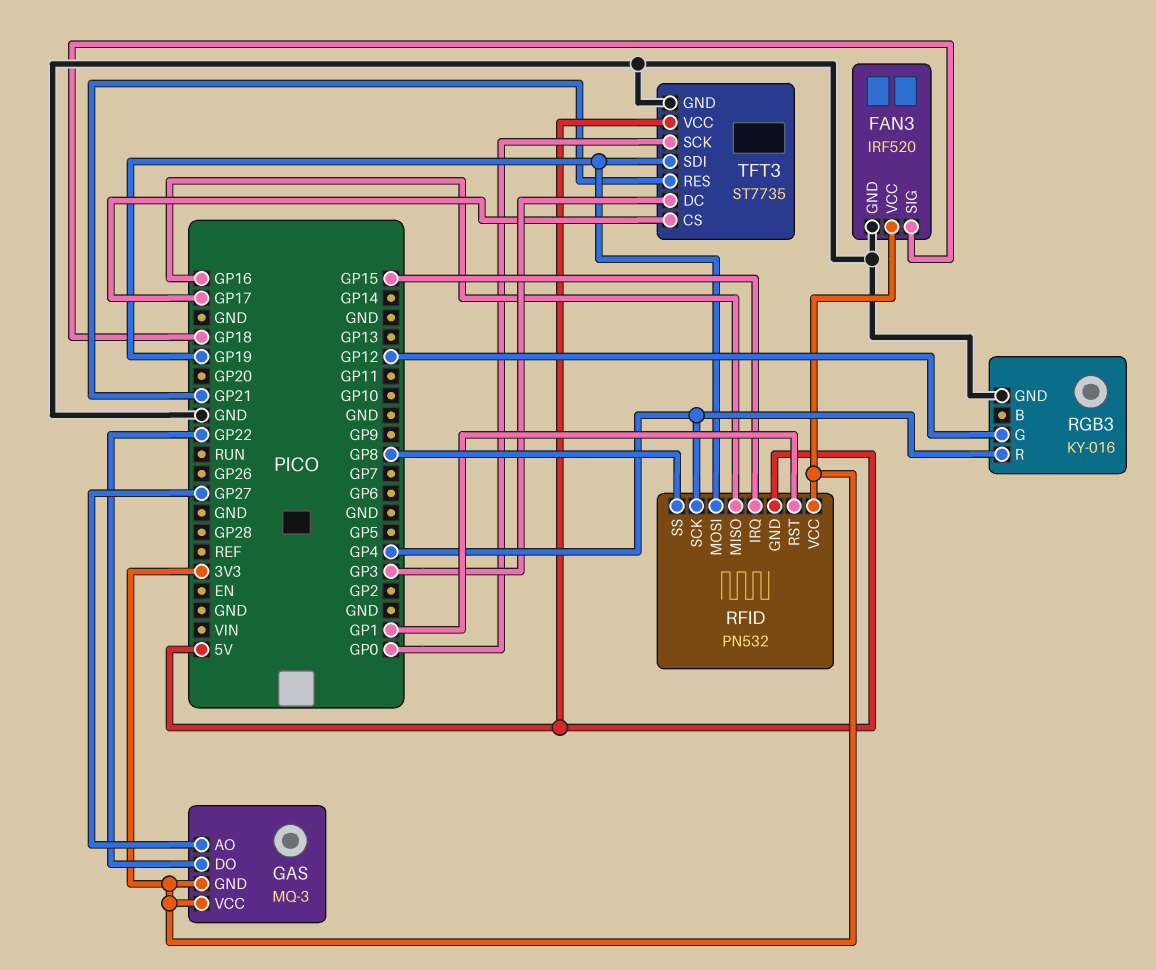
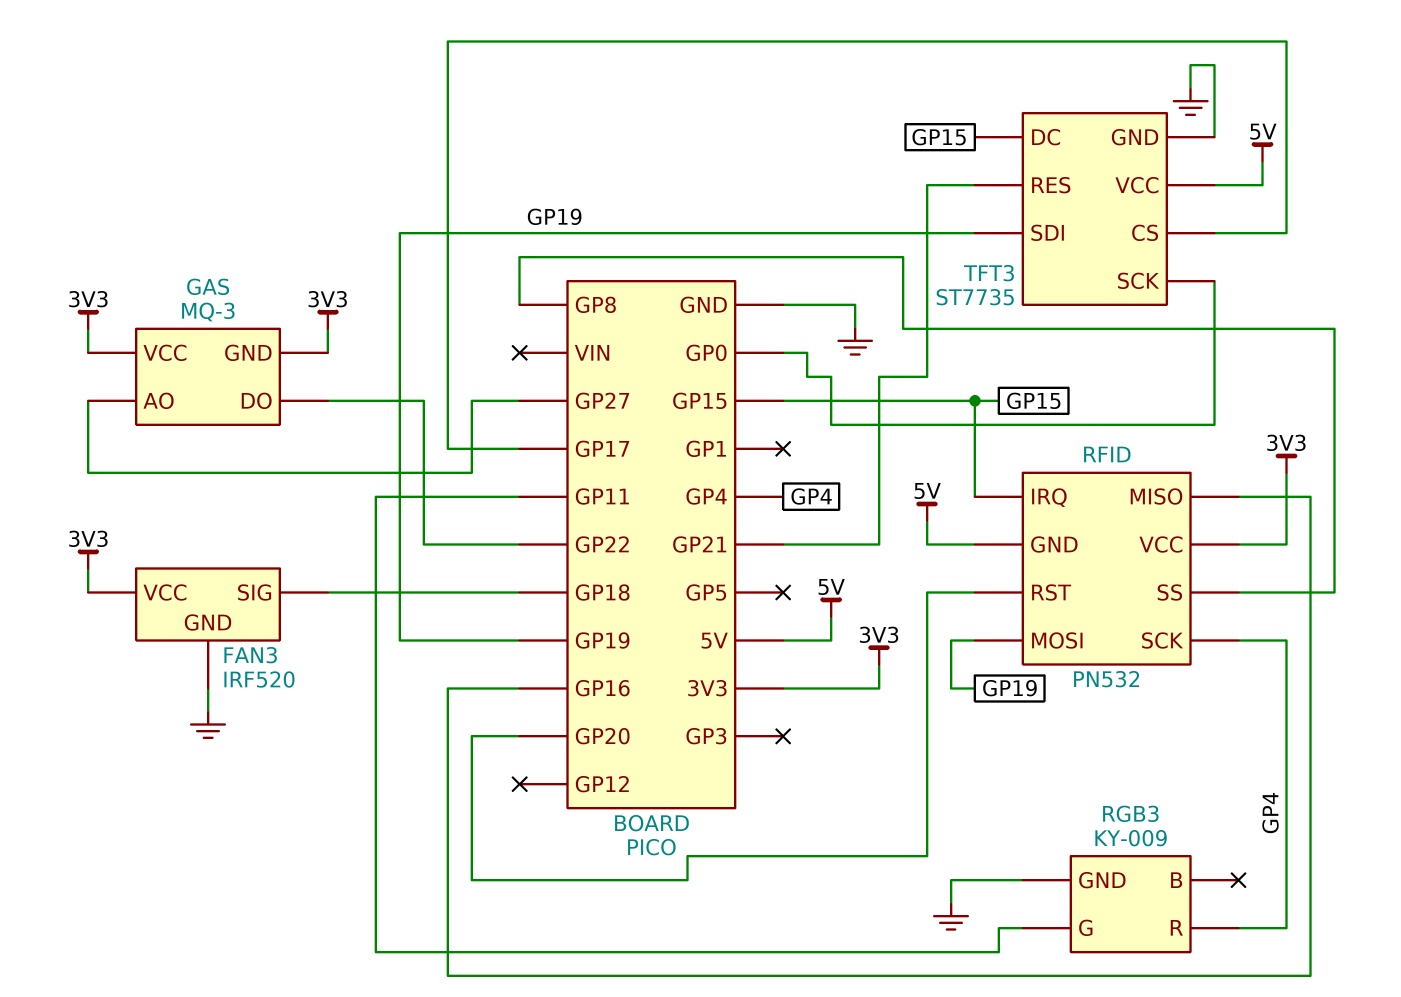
RFID pin RST: GP1 -> GP20
RGB3: KY-016 -> KY-009
RGB3 pin G: GP12 -> GP11
TFT3 pin DC: GP3 -> GP15

